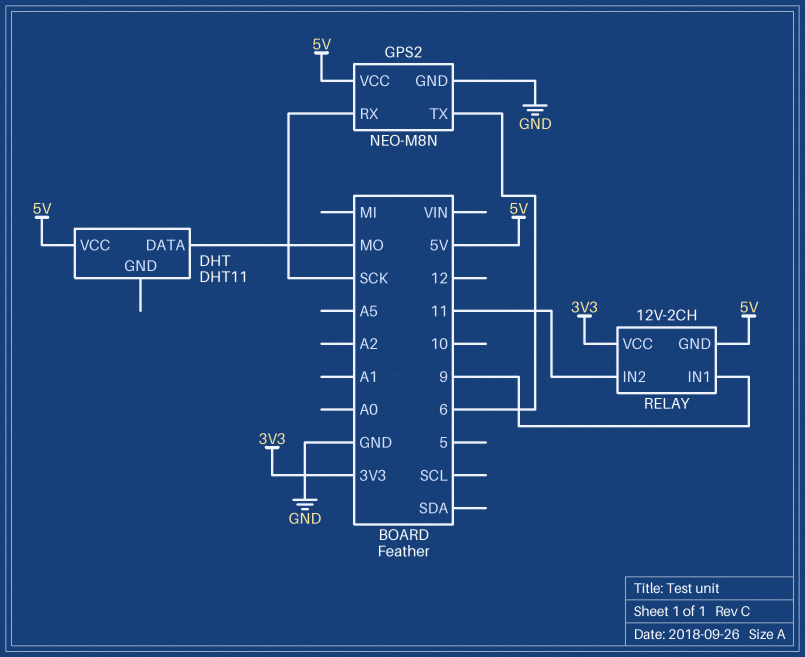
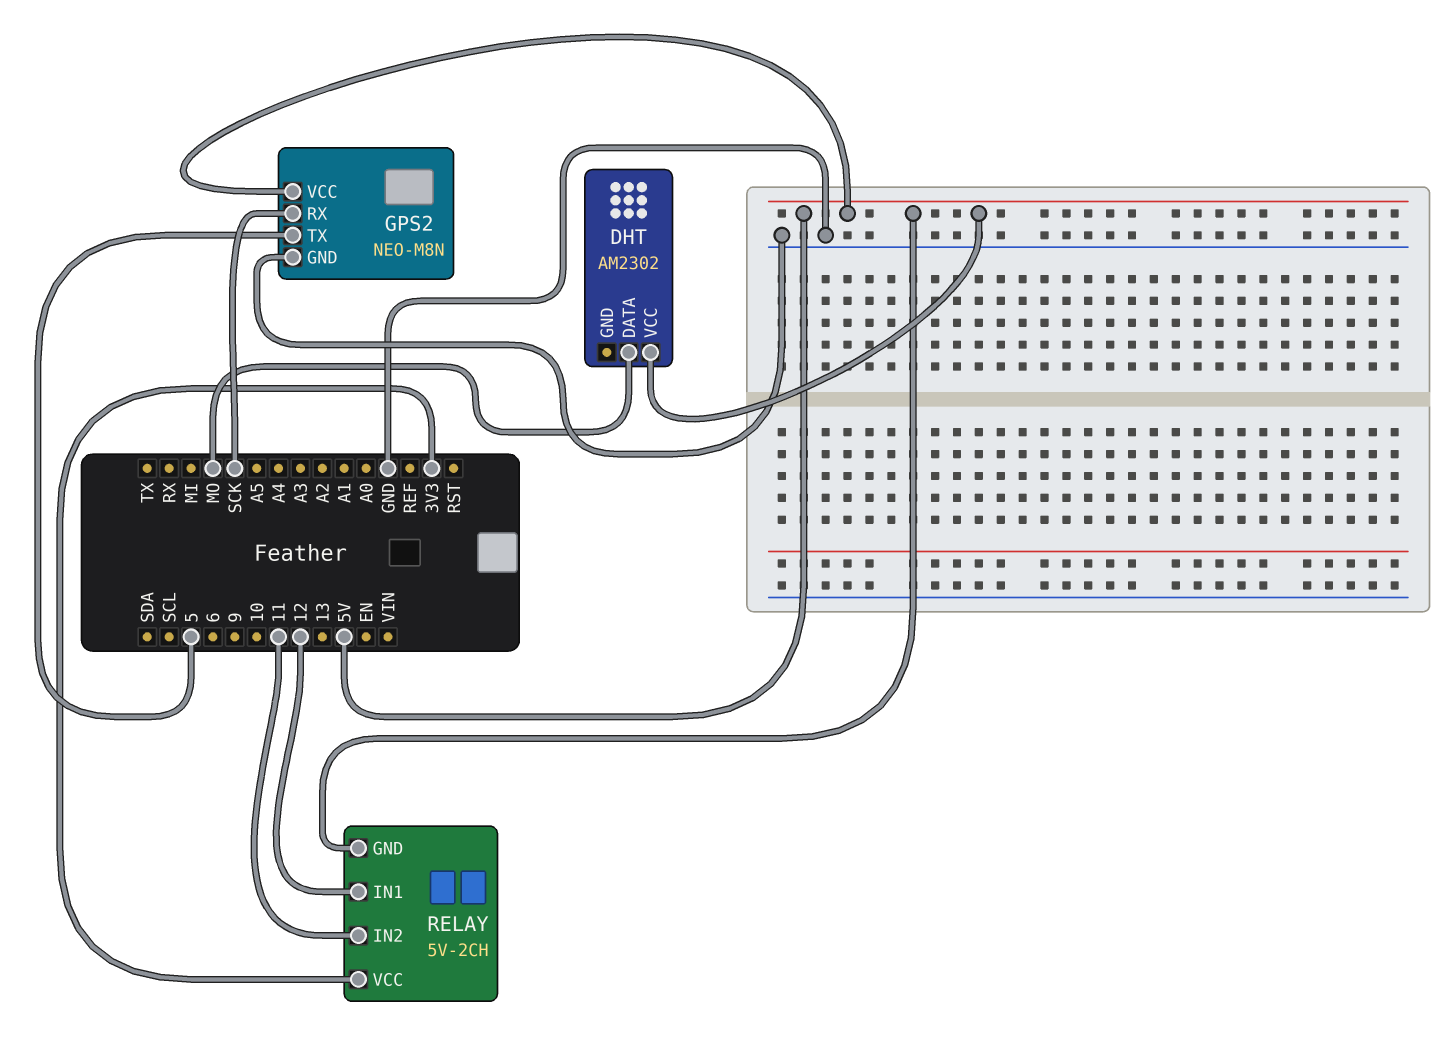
DHT: DHT11 -> AM2302
GPS2 pin TX: 6 -> 5
RELAY: 12V-2CH -> 5V-2CH
RELAY pin IN1: 9 -> 12

